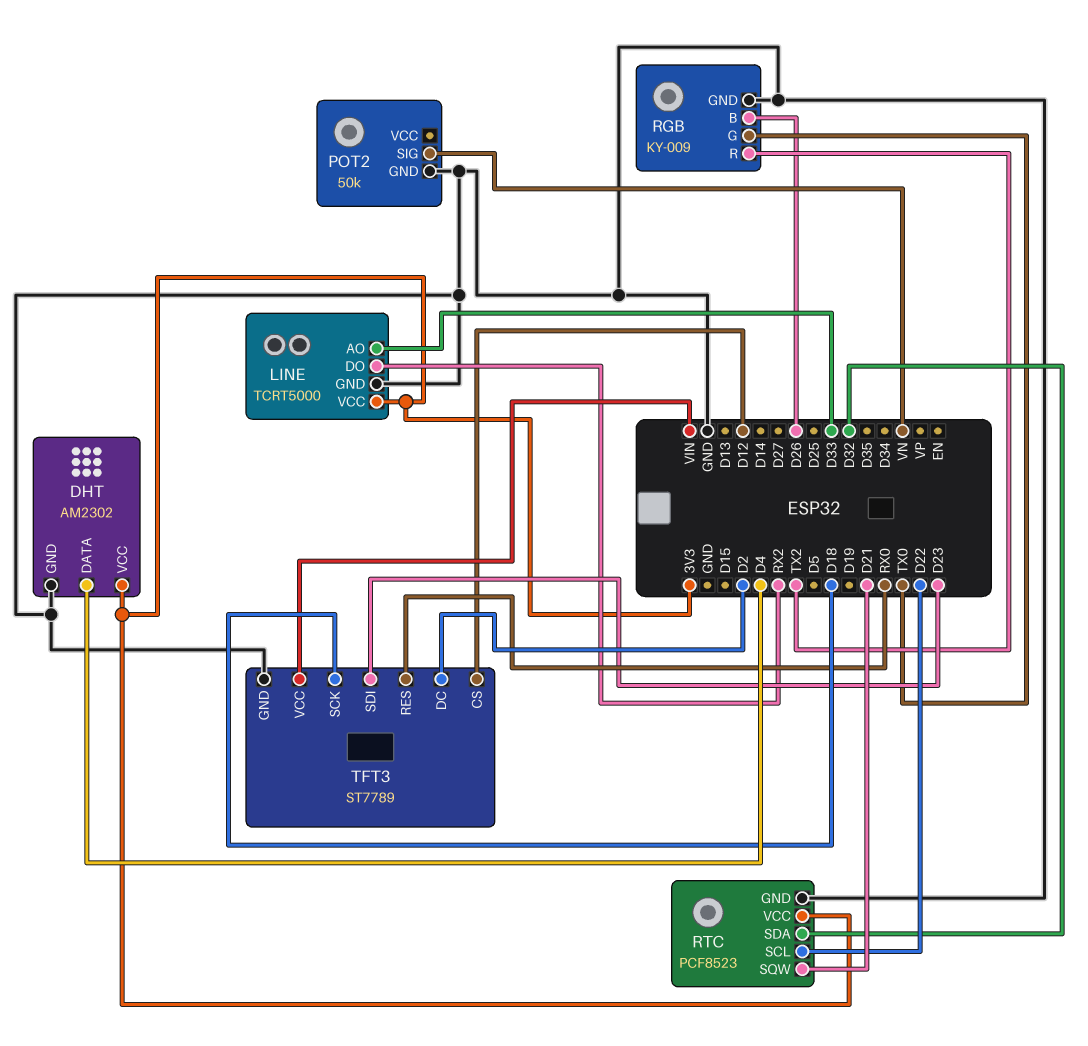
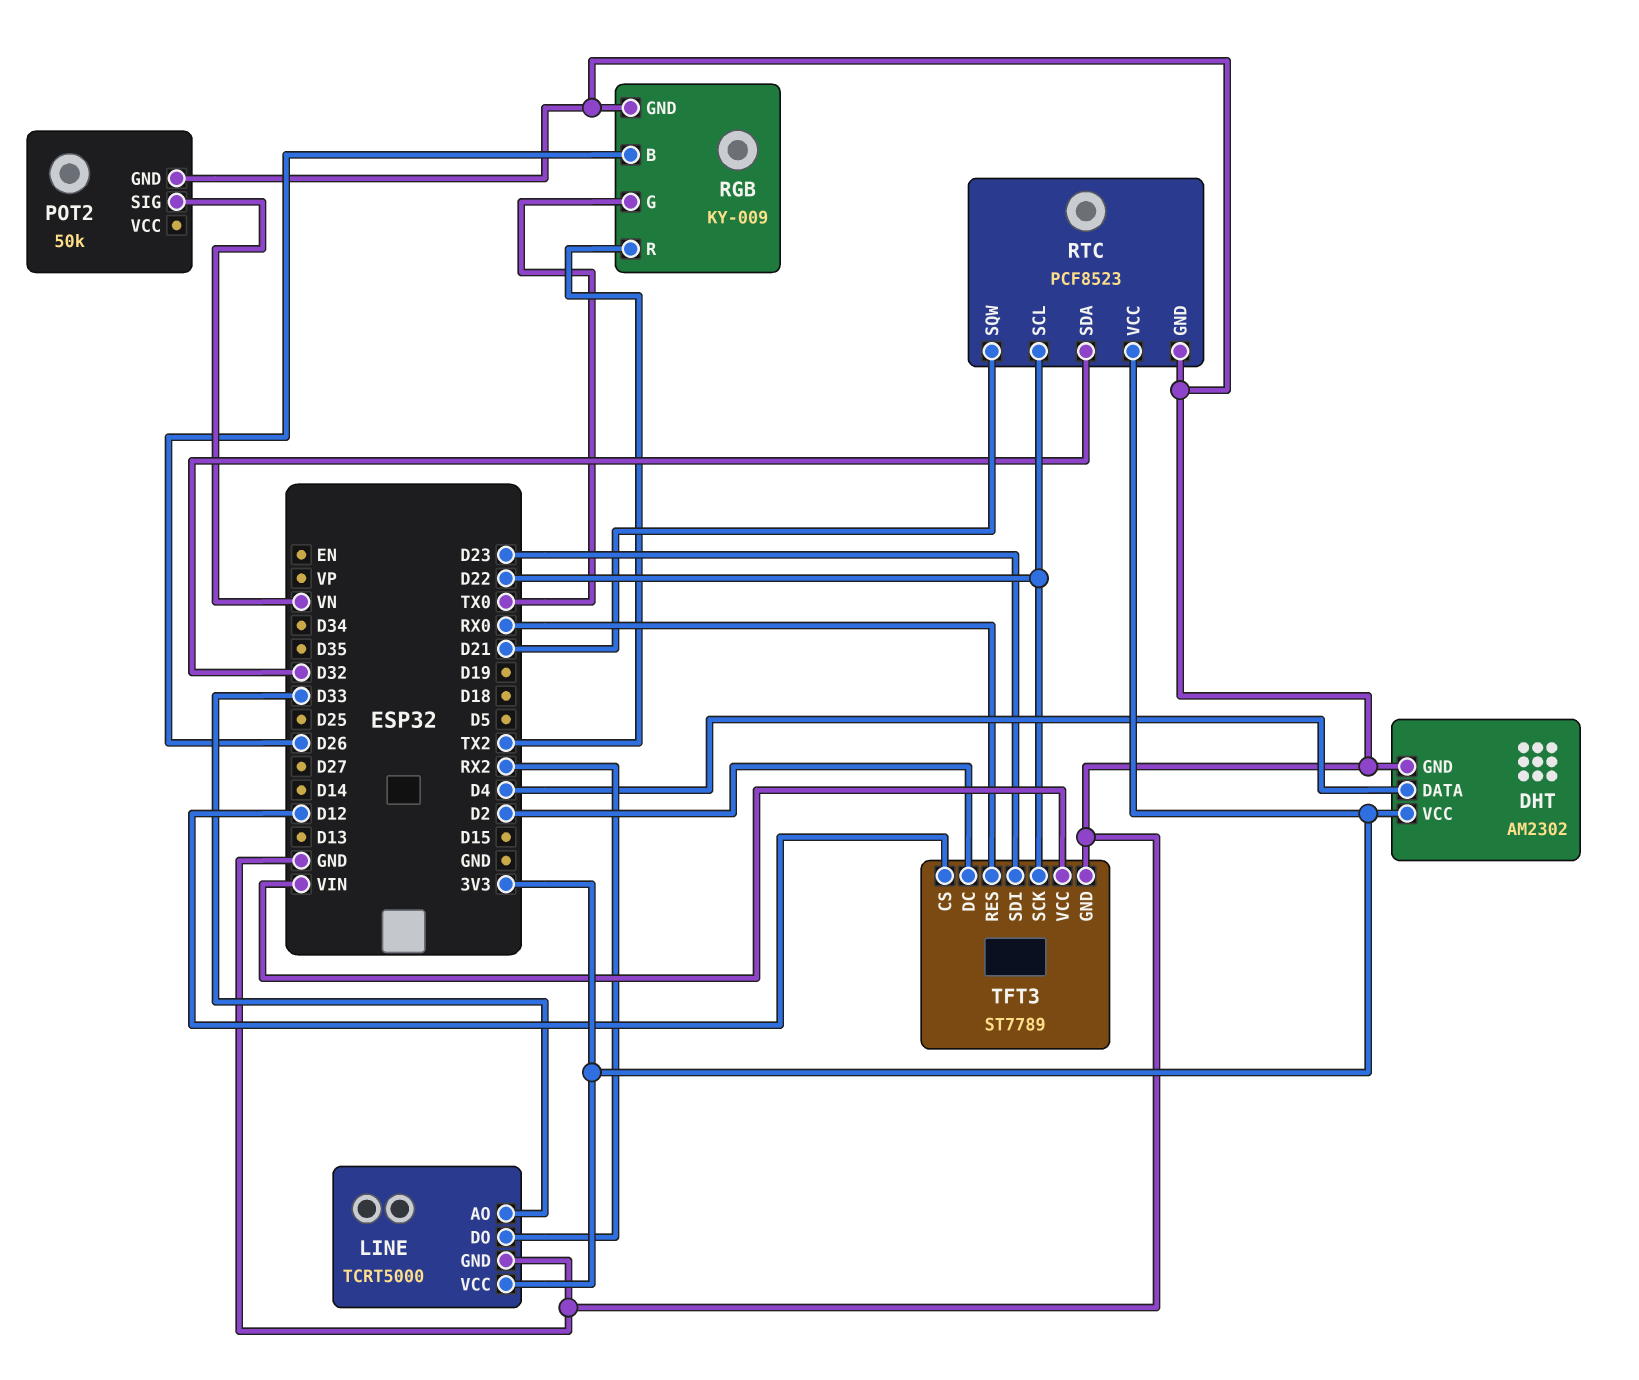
TFT3 pin SCK: D18 -> D22

